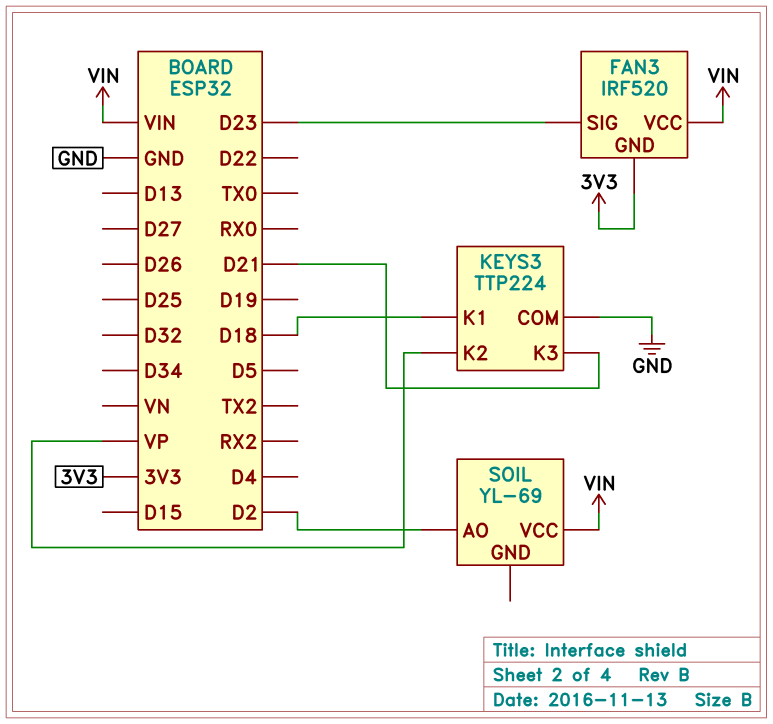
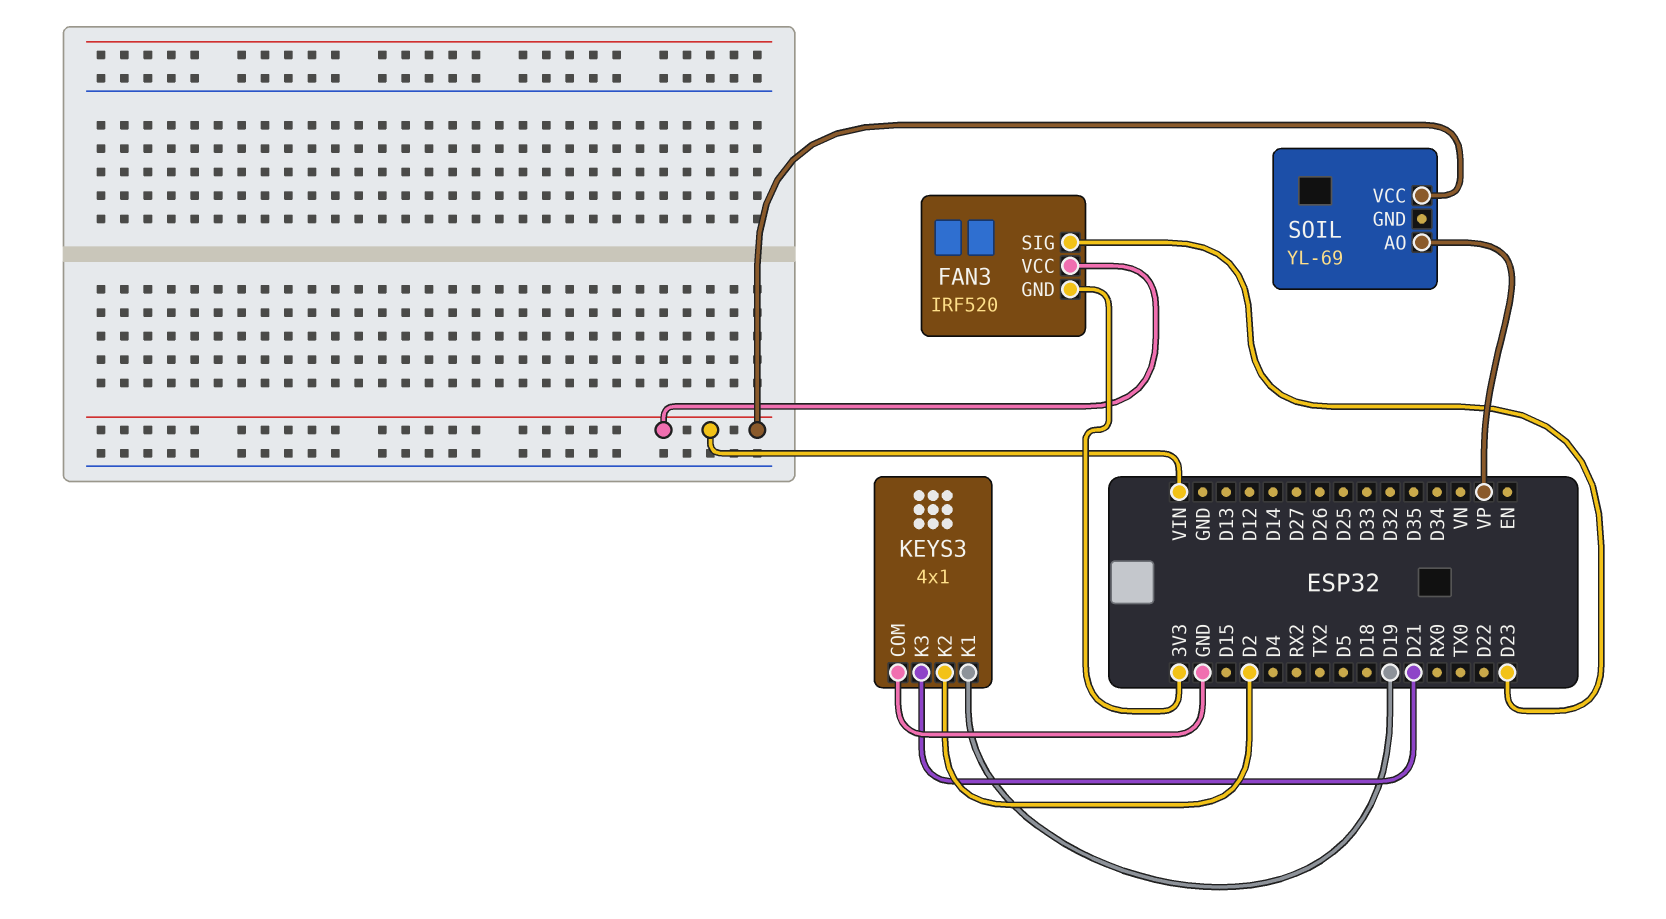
KEYS3: TTP224 -> 4x1
KEYS3 pin K1: D18 -> D19
KEYS3 pin K2: VP -> D2
SOIL pin AO: D2 -> VP

